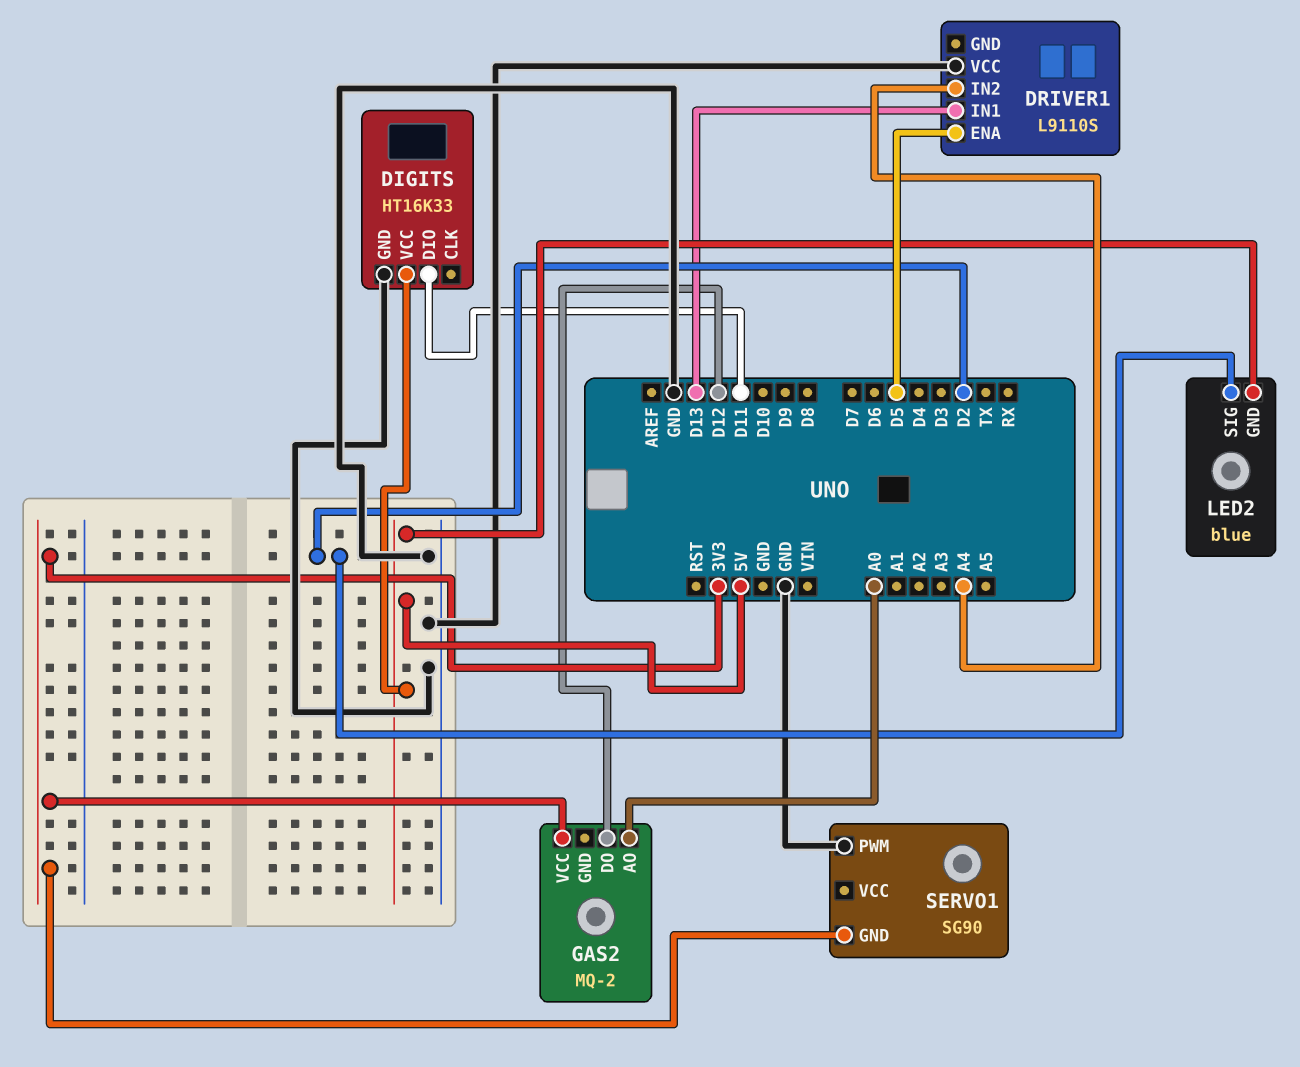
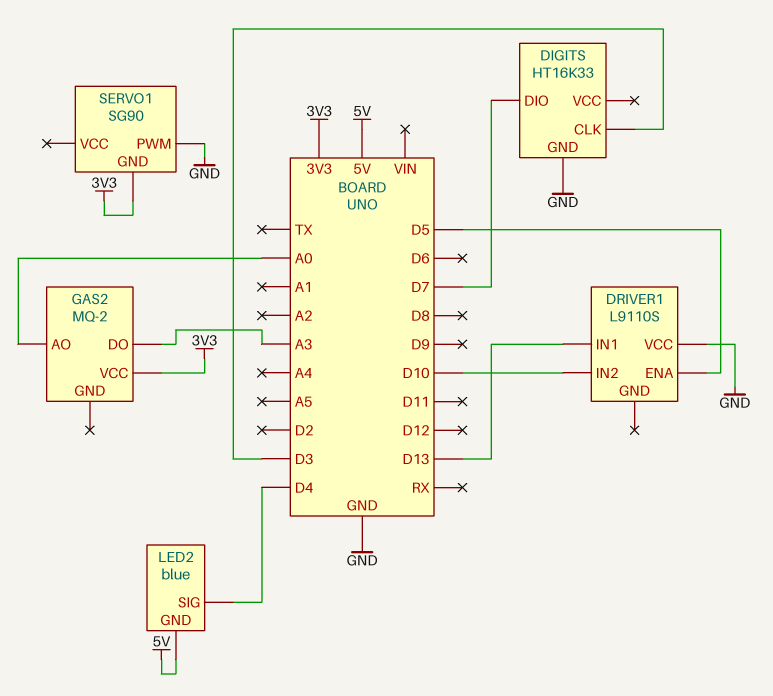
DIGITS pin CLK: none -> D3
DIGITS pin DIO: D11 -> D7
DIGITS pin VCC: 5V -> none
DRIVER1 pin IN2: A4 -> D10
GAS2 pin DO: D12 -> A3
LED2 pin SIG: D2 -> D4

